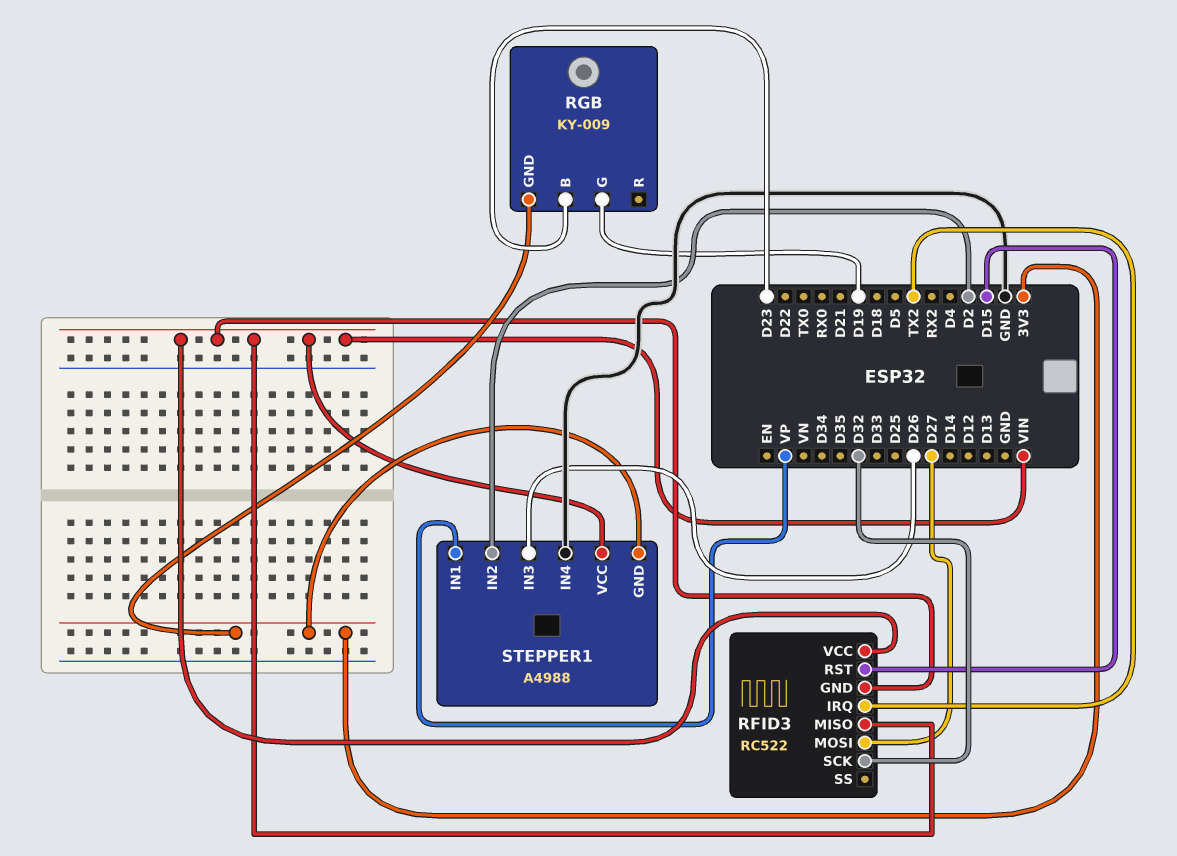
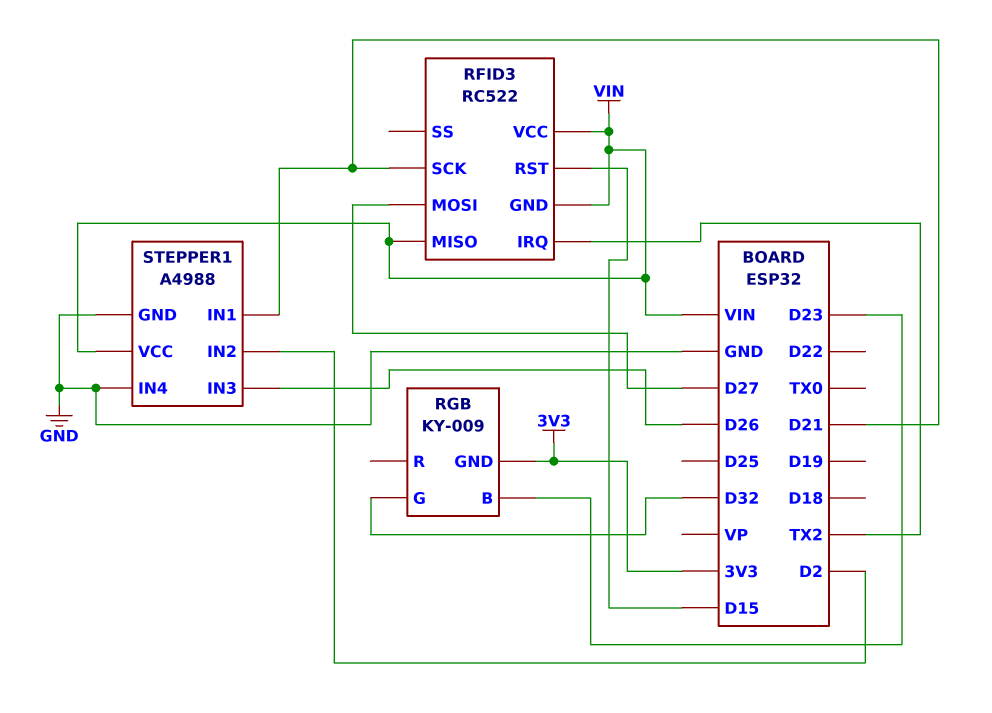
RFID3 pin SCK: D32 -> D21
RGB pin G: D19 -> D32
STEPPER1 pin GND: 3V3 -> GND
STEPPER1 pin IN1: VP -> D21

